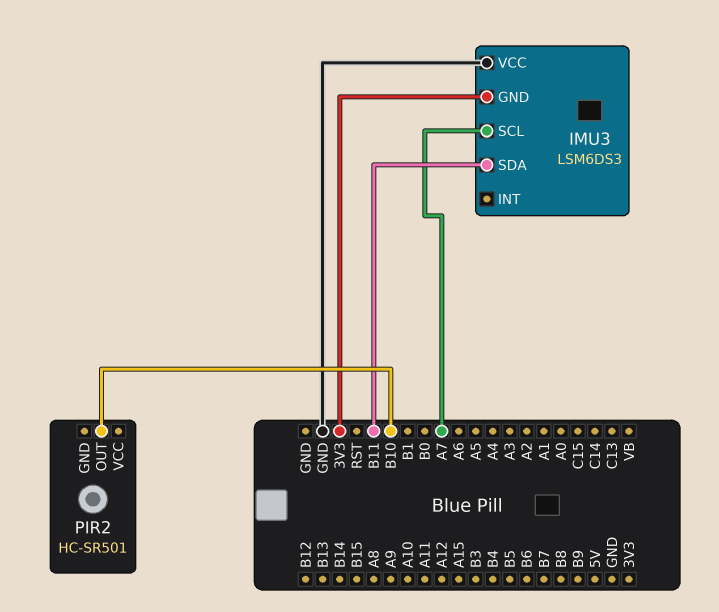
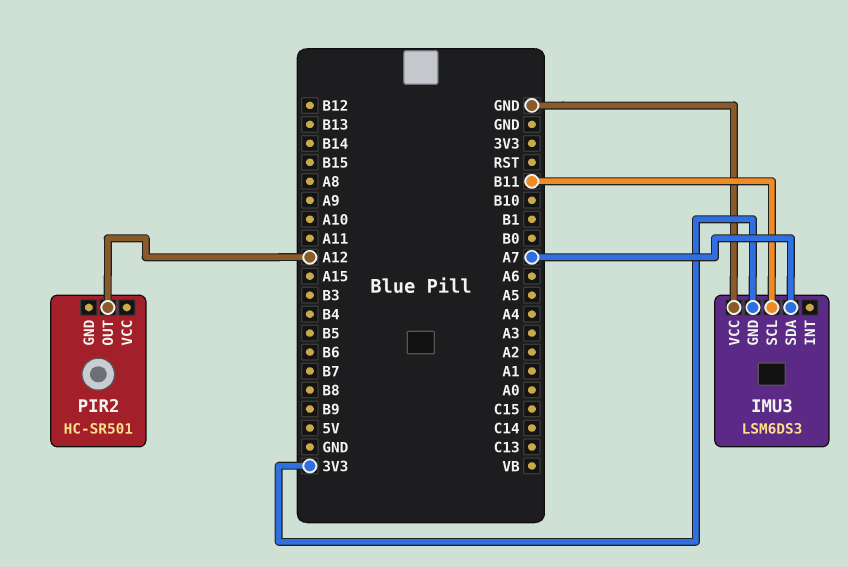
IMU3 pin SCL: A7 -> B11
IMU3 pin SDA: B11 -> A7
PIR2 pin OUT: B10 -> A12

